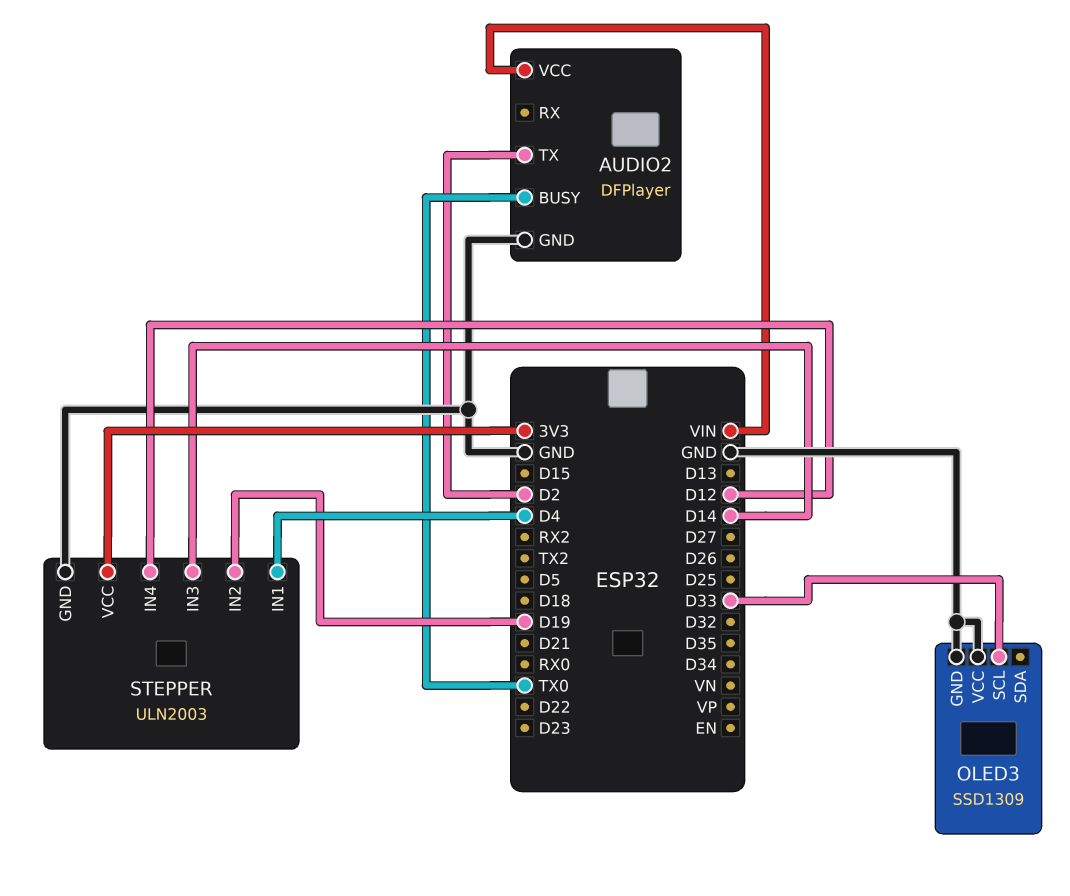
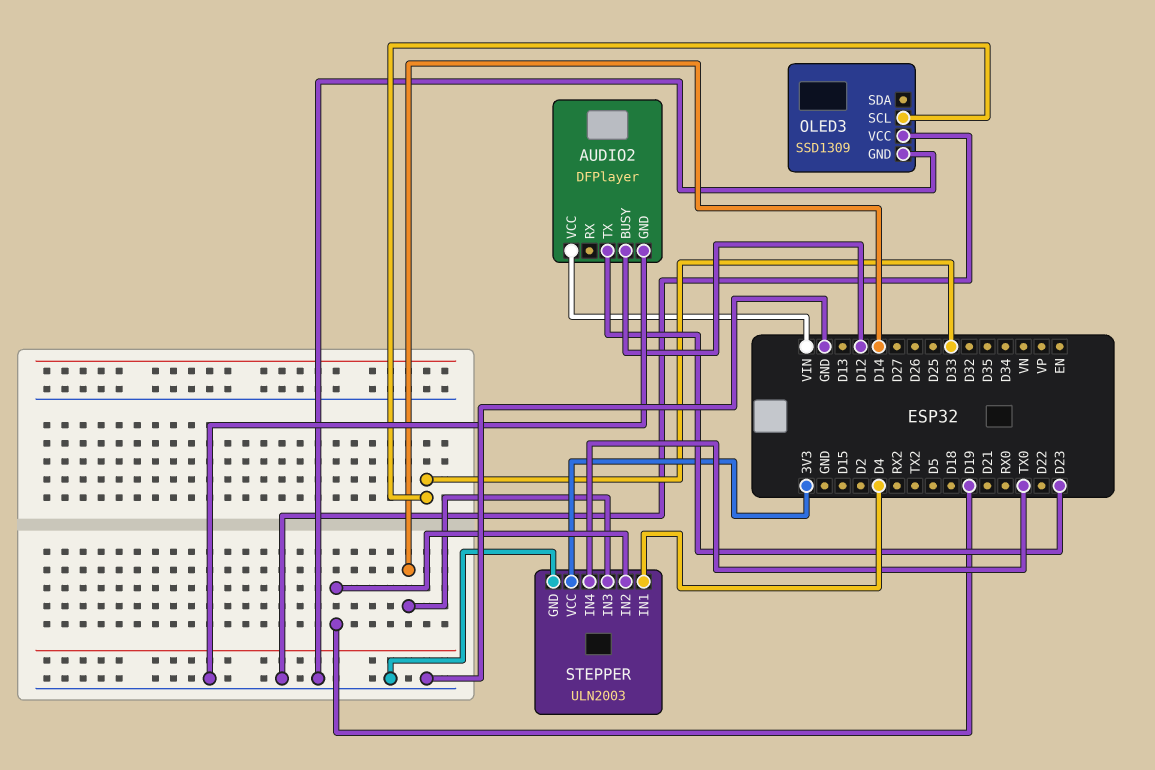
AUDIO2 pin BUSY: TX0 -> D12
AUDIO2 pin TX: D2 -> D23
STEPPER pin IN4: D12 -> TX0

